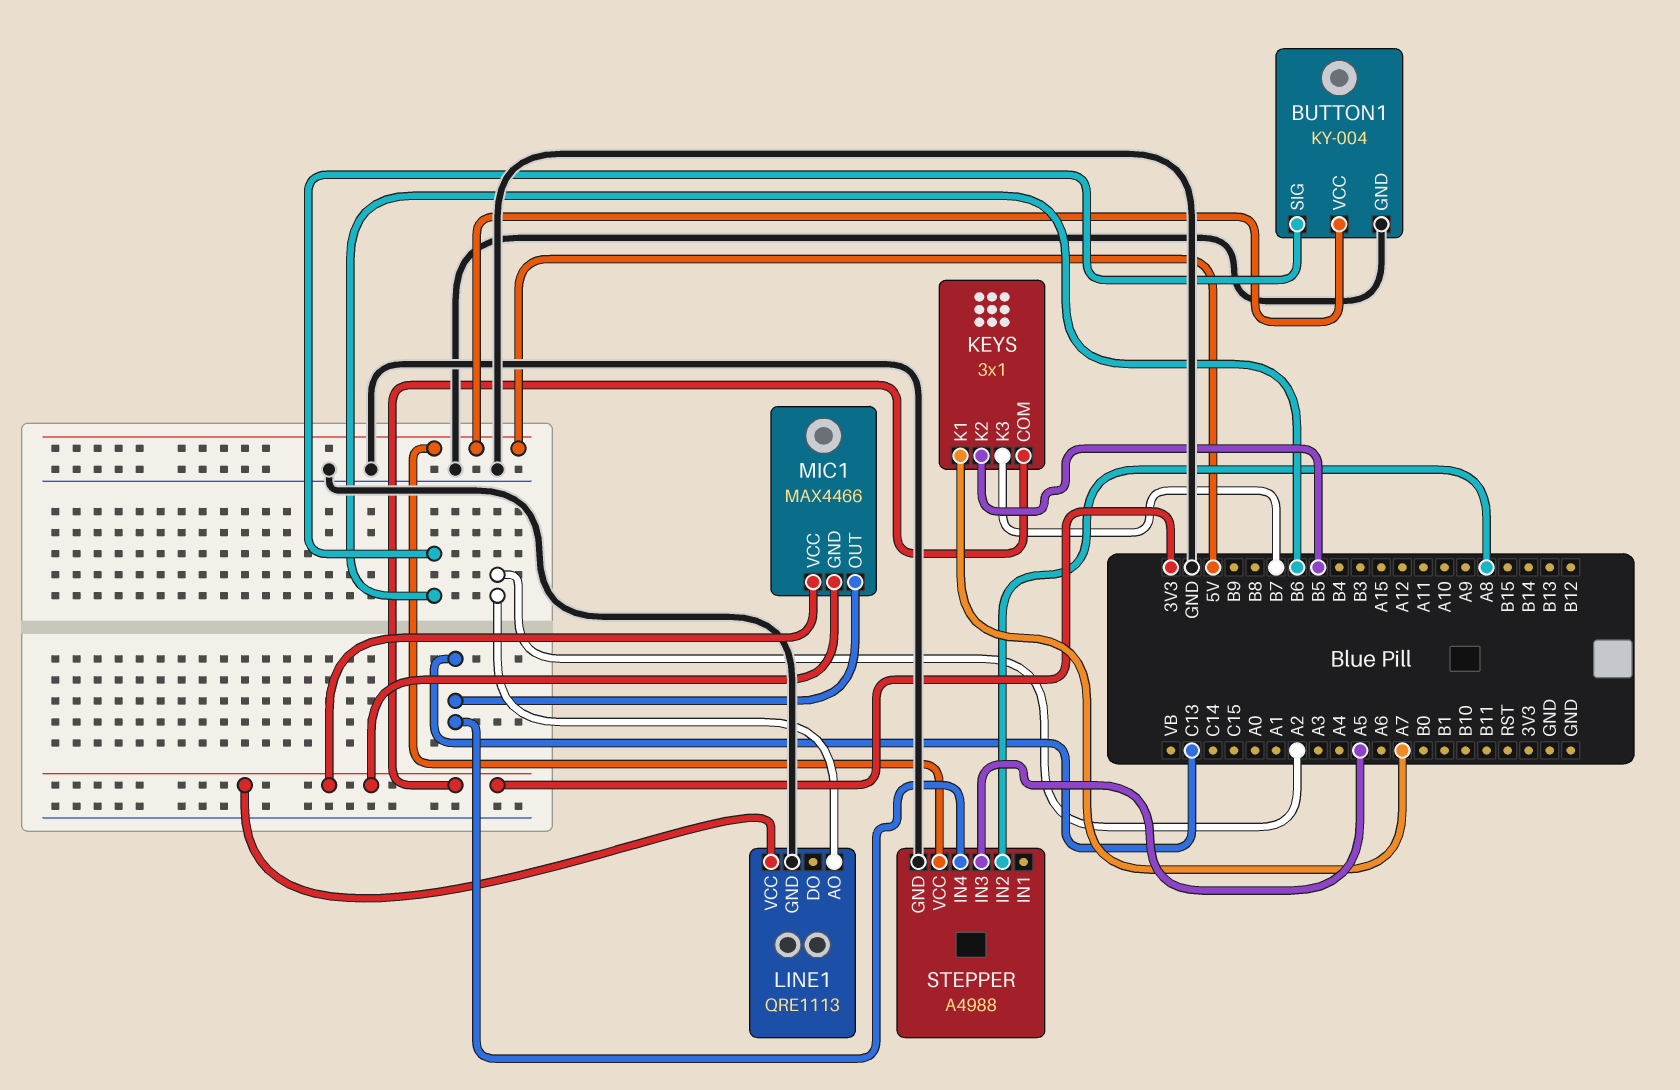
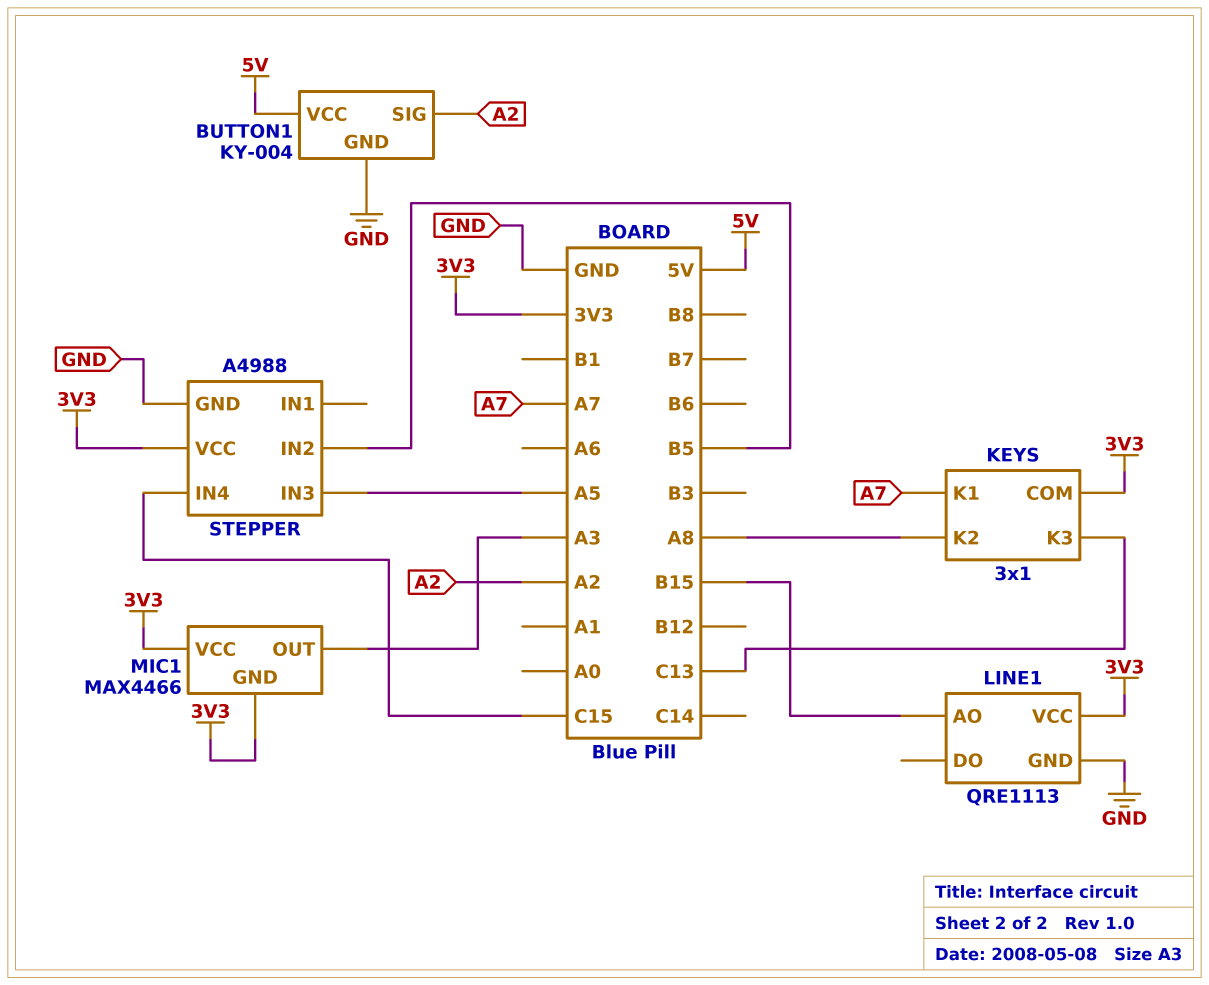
BUTTON1 pin SIG: B6 -> A2
KEYS pin K2: B5 -> A8
KEYS pin K3: B7 -> C13
LINE1 pin AO: A2 -> B15
MIC1 pin OUT: C13 -> A3
STEPPER pin IN2: A8 -> B5
STEPPER pin IN4: C13 -> C15
STEPPER pin VCC: 5V -> 3V3

